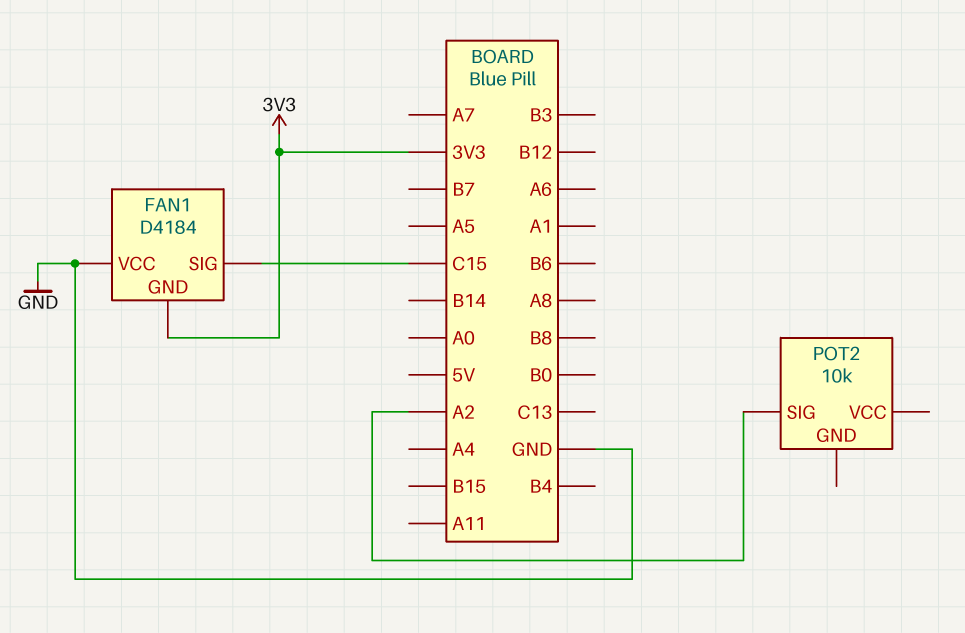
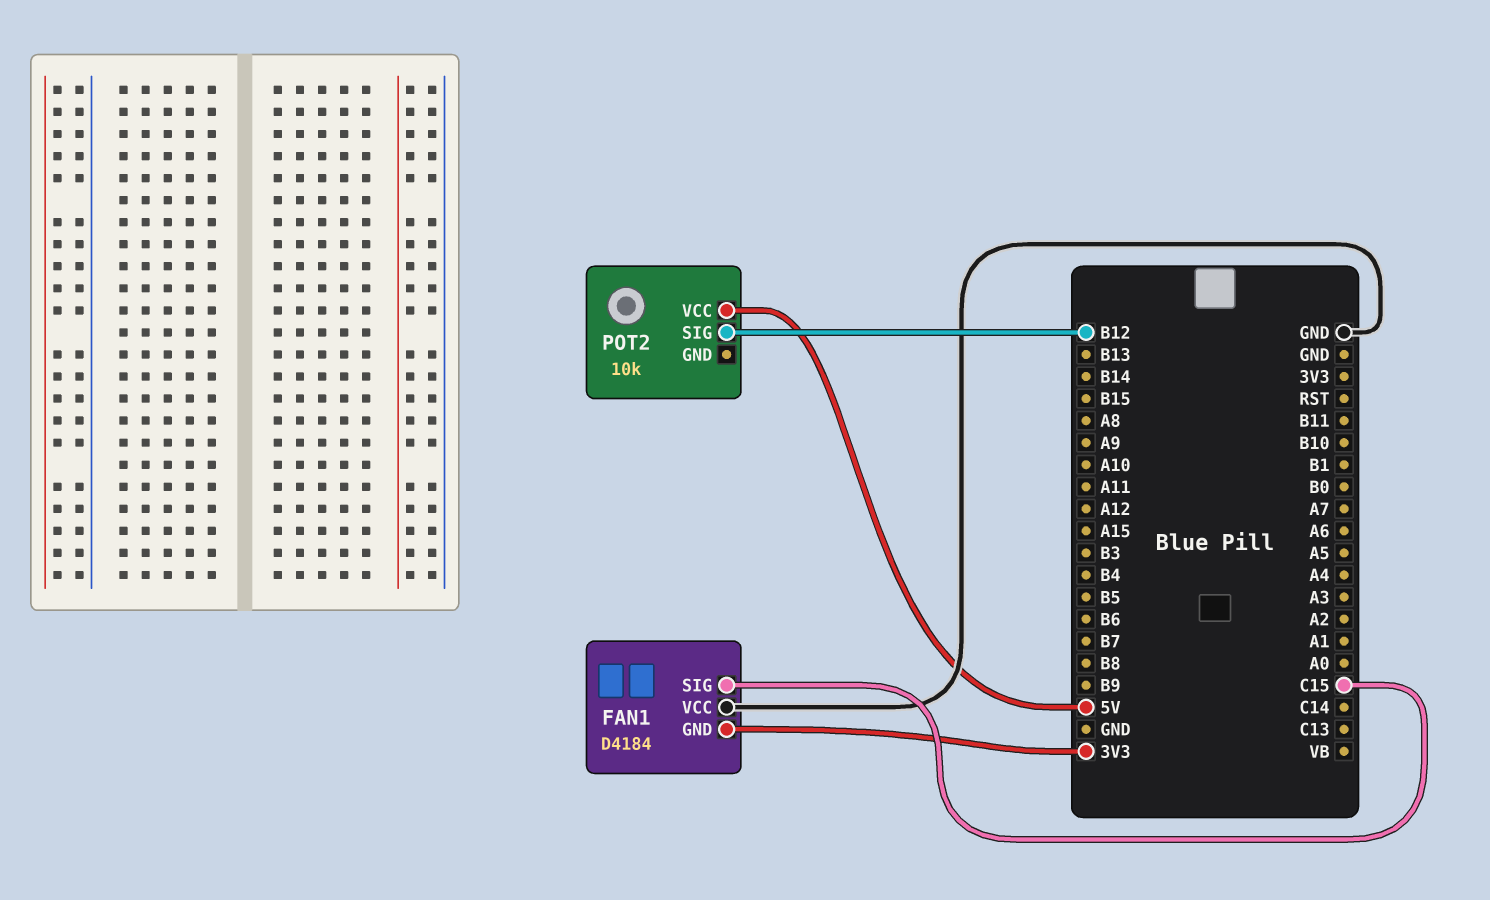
POT2 pin SIG: A2 -> B12
POT2 pin VCC: none -> 5V

